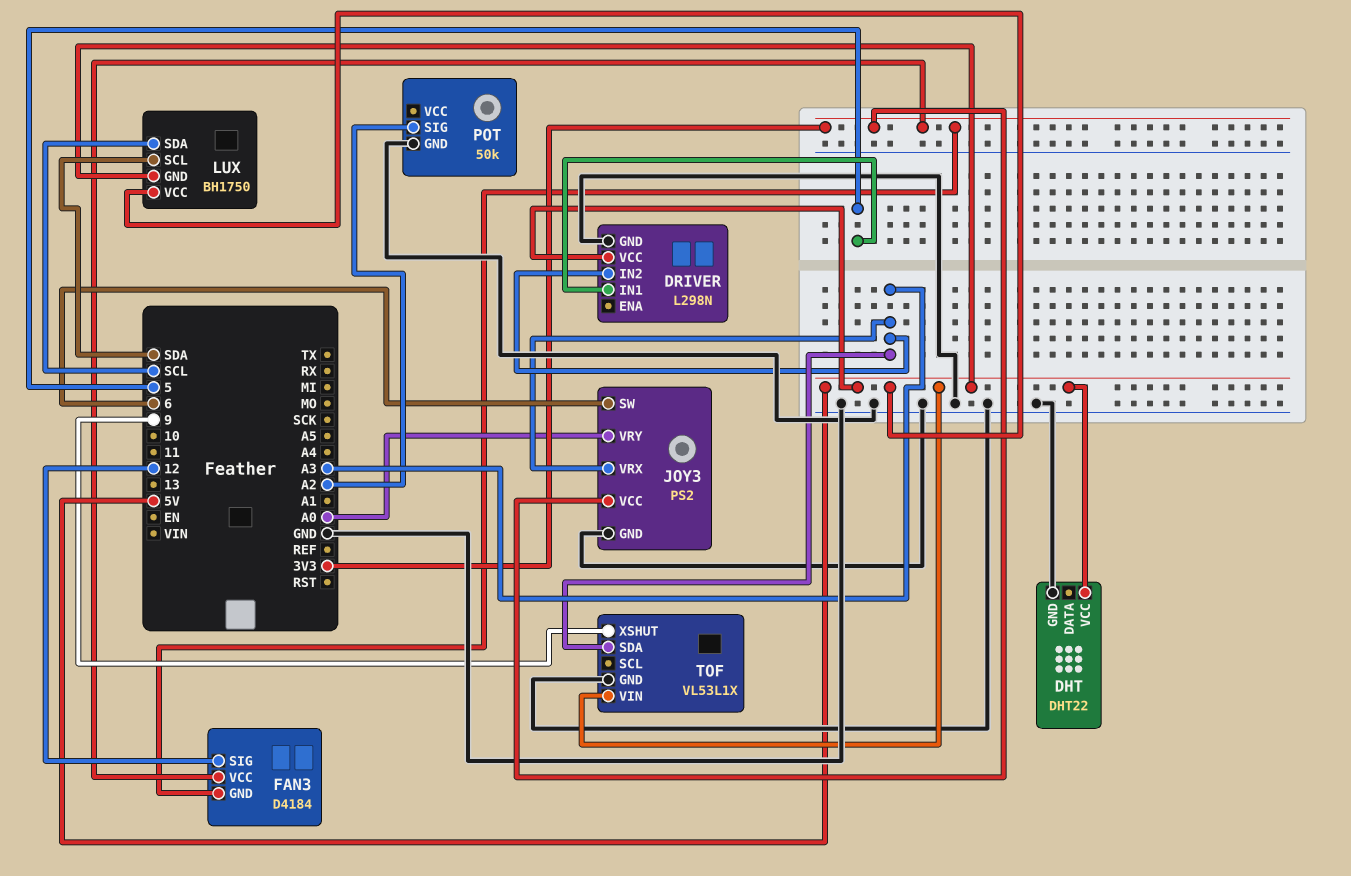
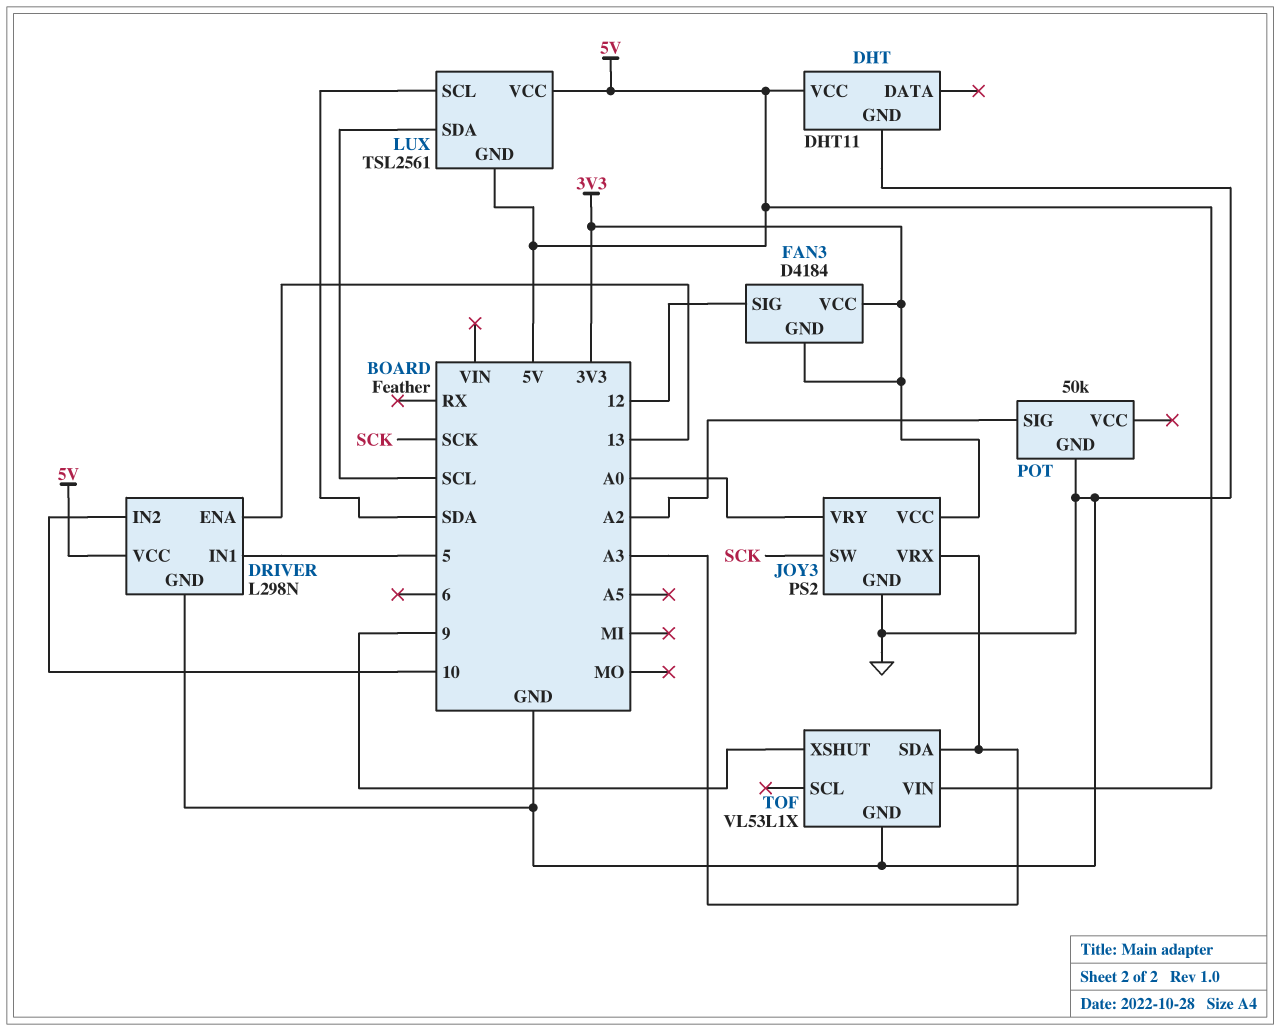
DHT: DHT22 -> DHT11
DRIVER pin ENA: none -> 13
DRIVER pin IN2: A3 -> 10
JOY3 pin SW: 6 -> SCK
LUX: BH1750 -> TSL2561

